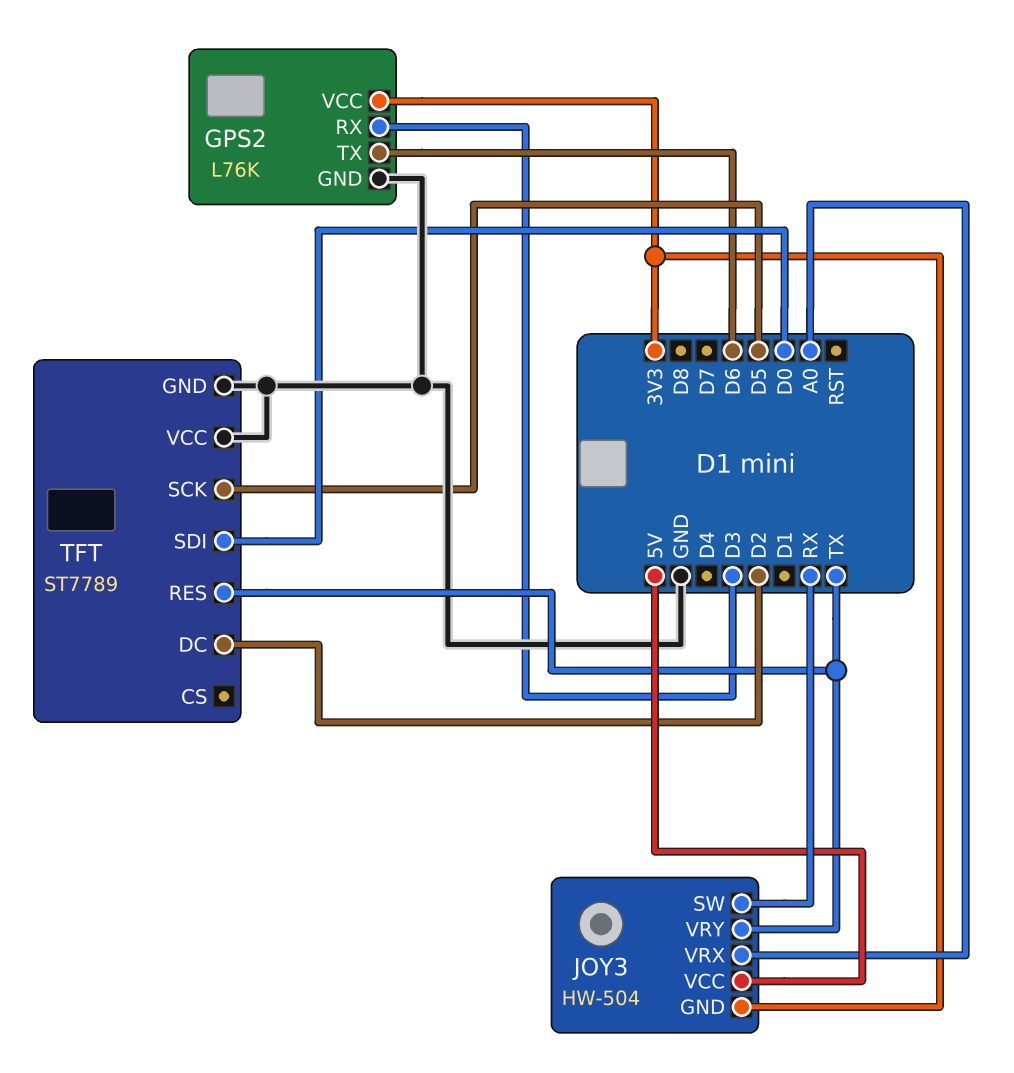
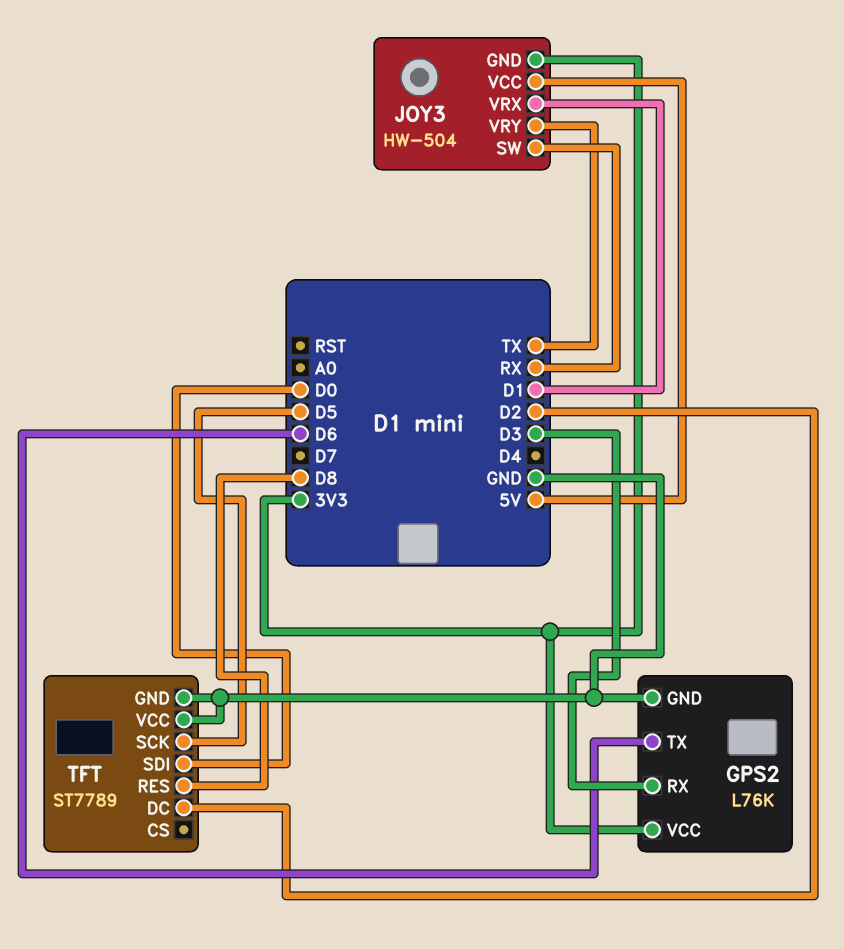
JOY3 pin VRX: A0 -> D1
TFT pin RES: TX -> D8

